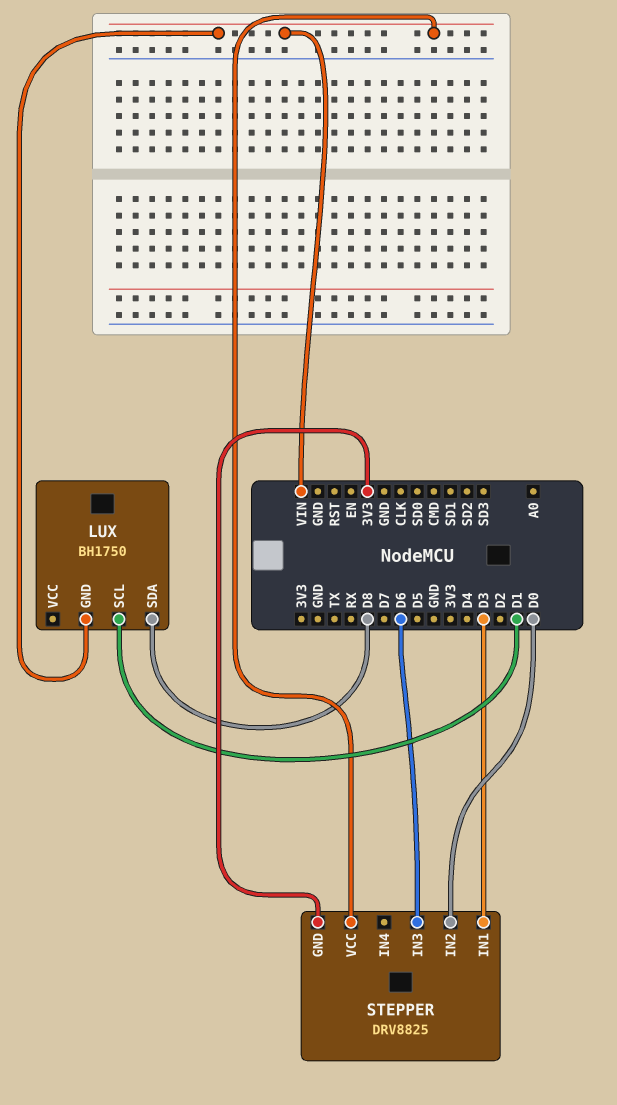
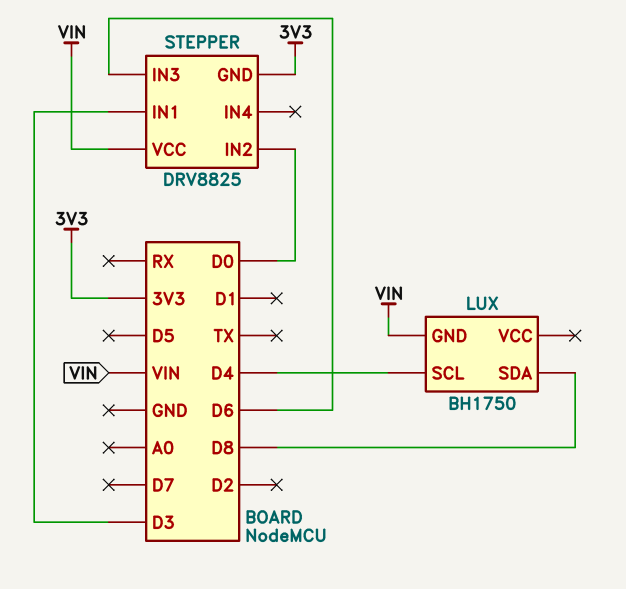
LUX pin SCL: D1 -> D4

